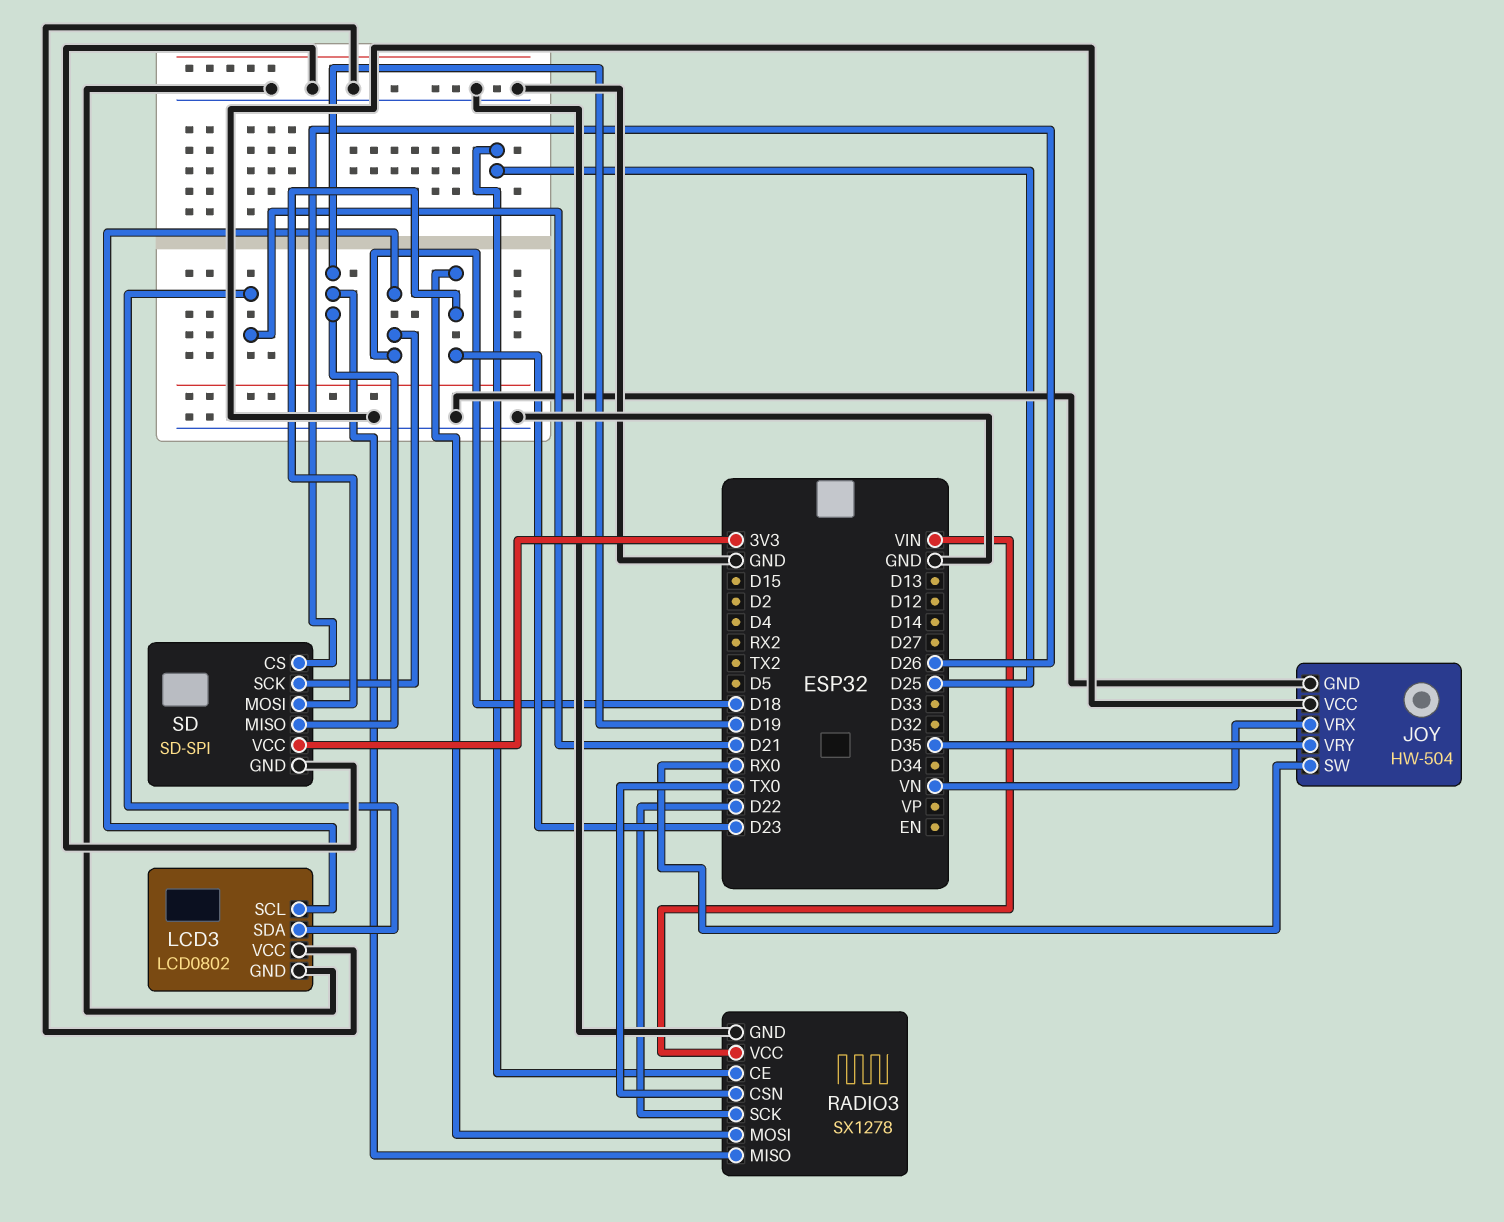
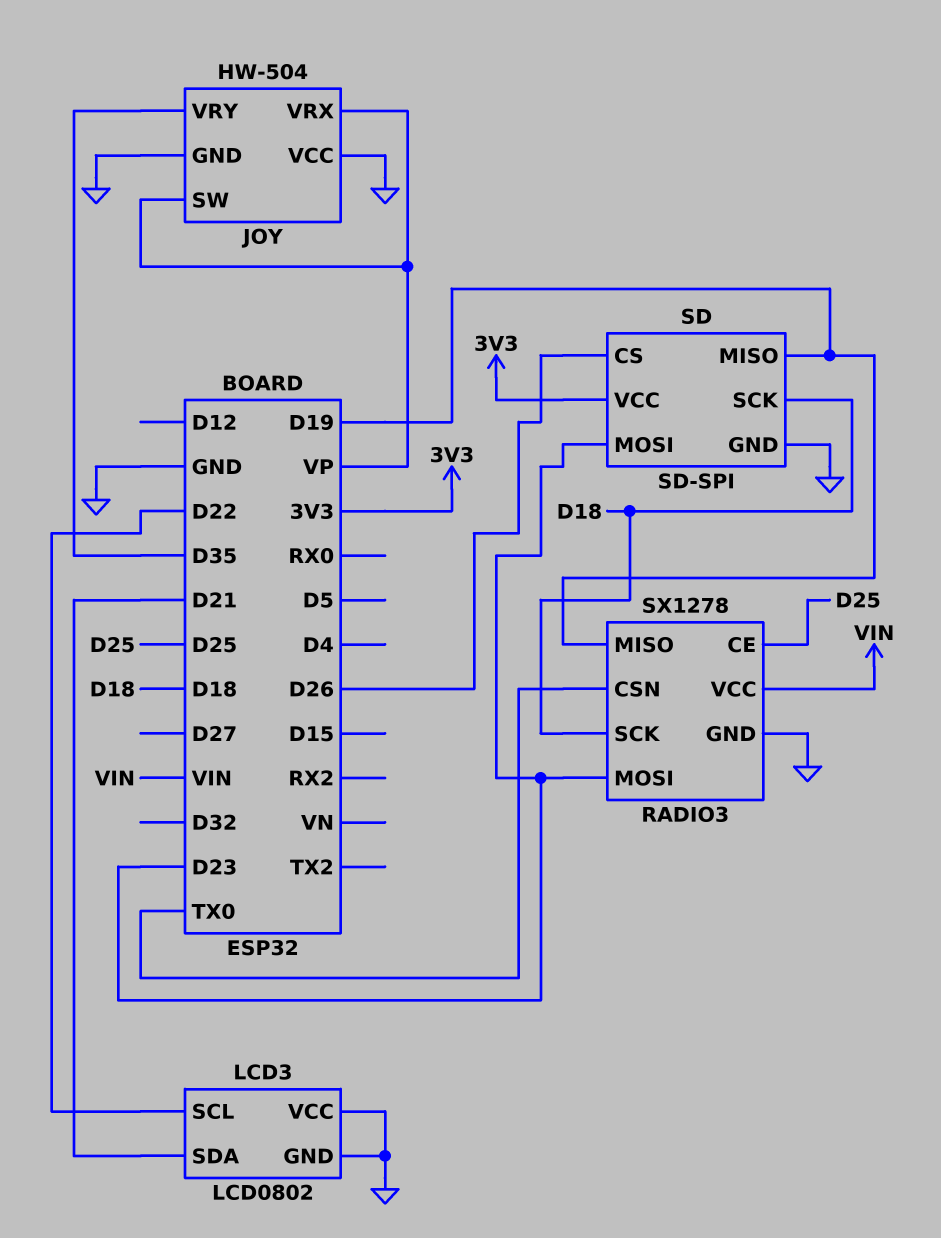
JOY pin SW: RX0 -> VP
JOY pin VRX: VN -> VP
LCD3 pin SCL: D18 -> D22
RADIO3 pin SCK: D22 -> D18

